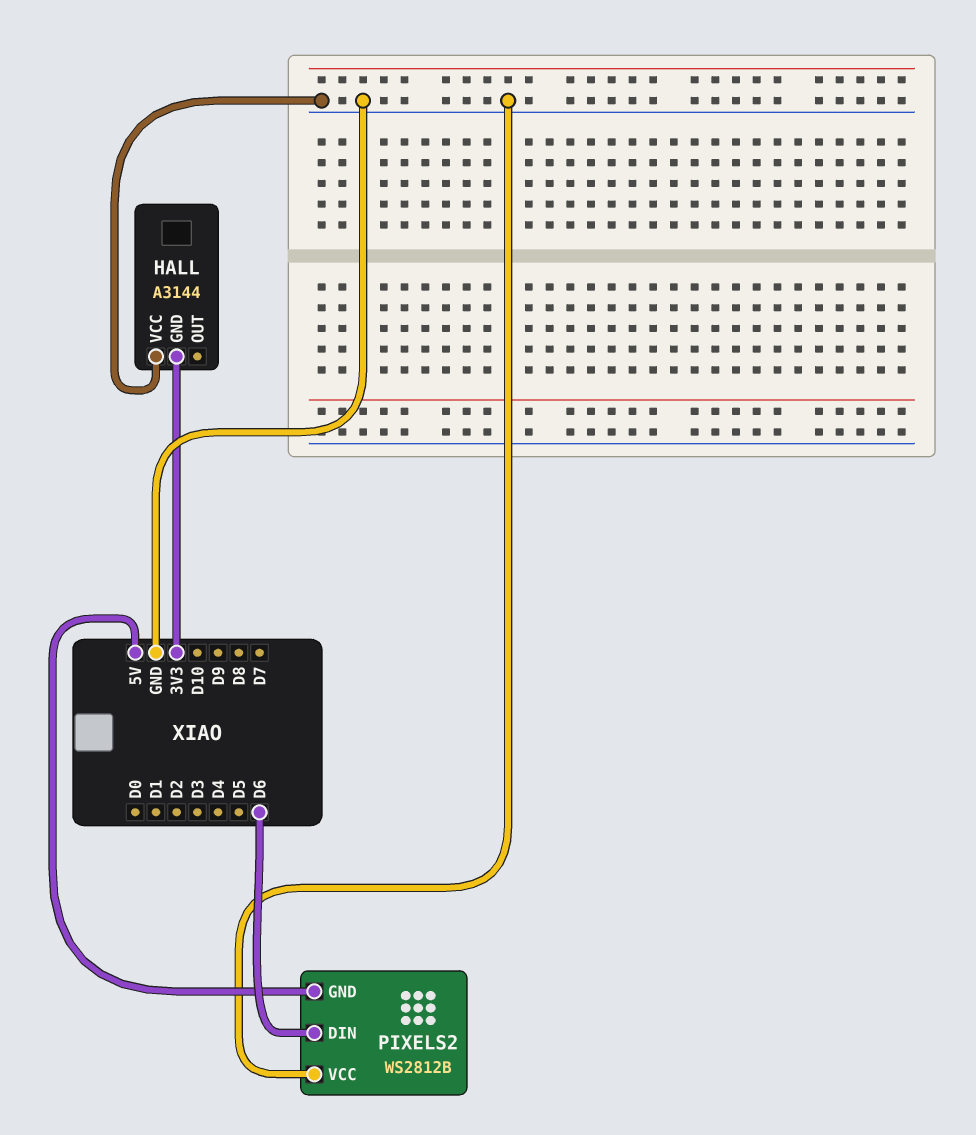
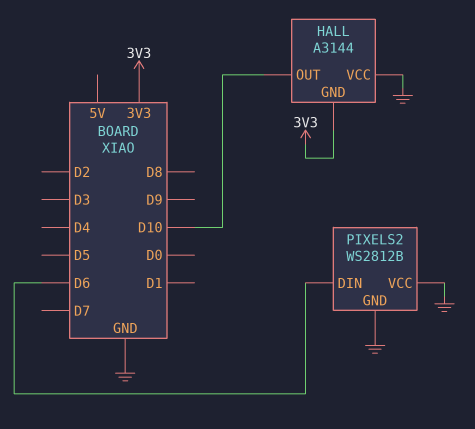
HALL pin OUT: none -> D10
PIXELS2 pin GND: 5V -> GND

